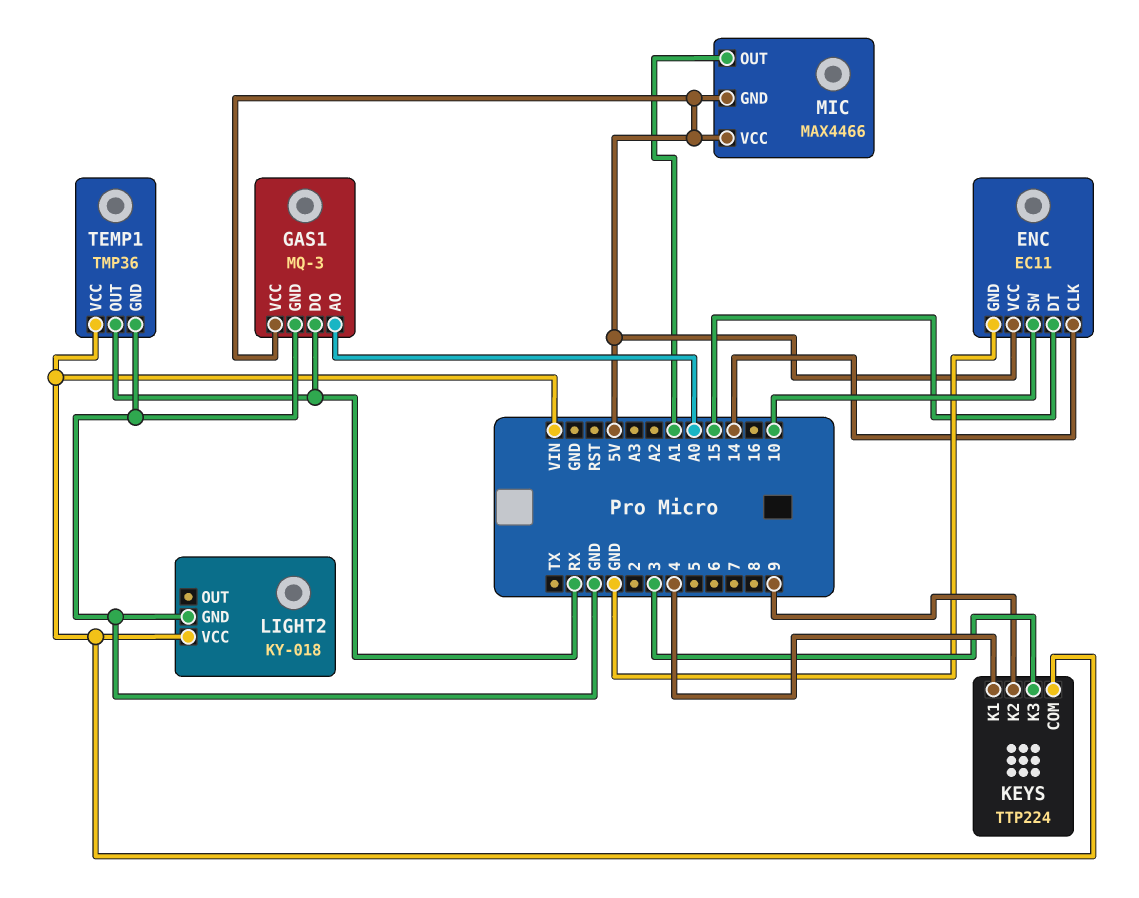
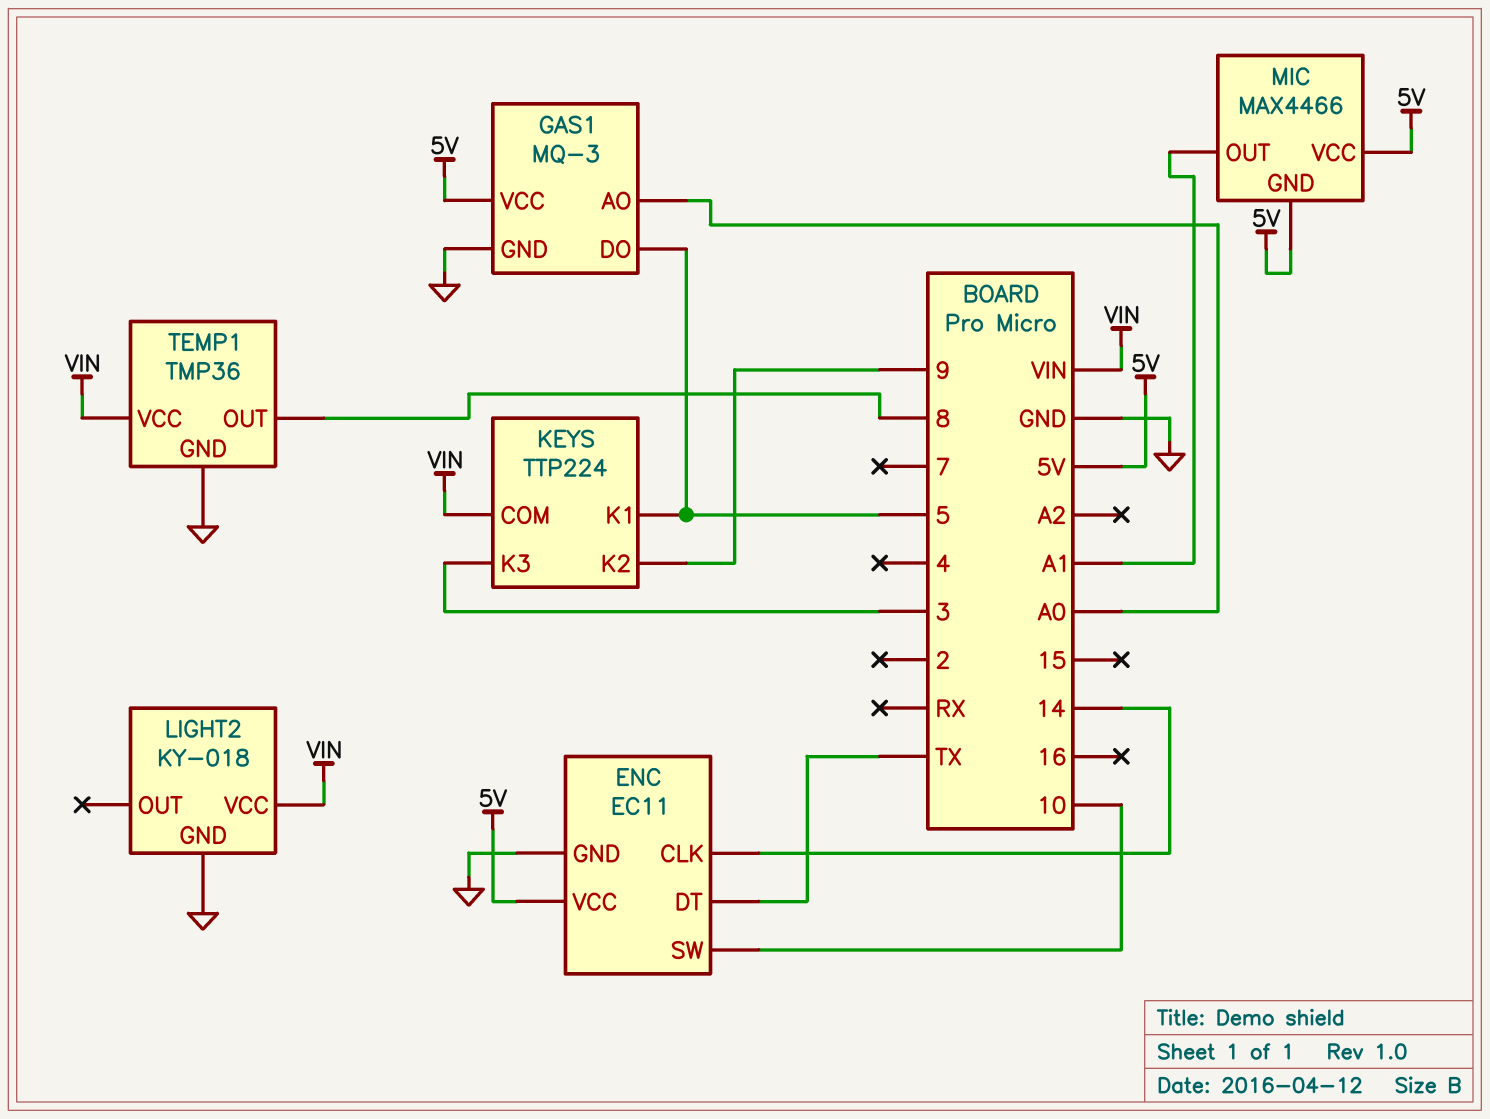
ENC pin DT: 15 -> TX
GAS1 pin DO: RX -> 5
KEYS pin K1: 4 -> 5
TEMP1 pin OUT: RX -> 8

